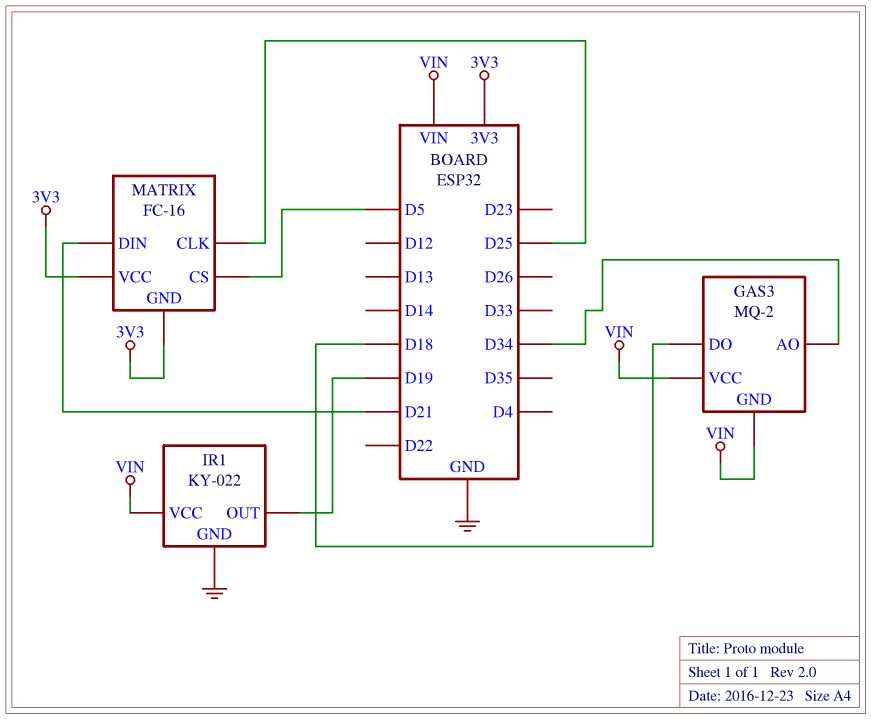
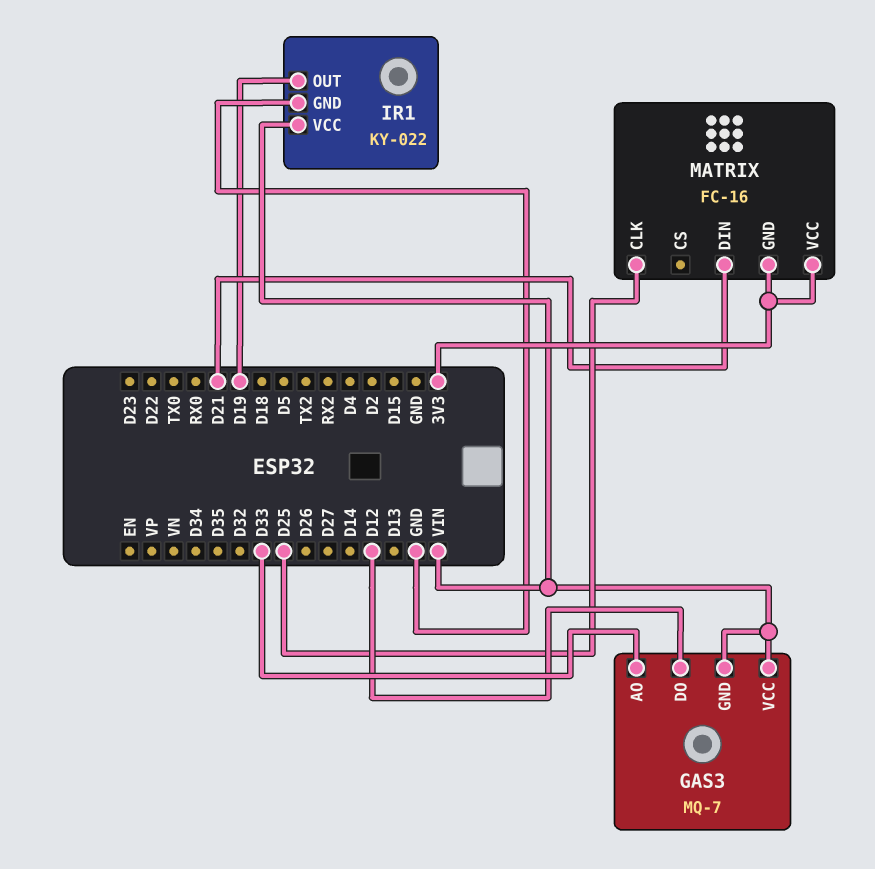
GAS3: MQ-2 -> MQ-7
GAS3 pin AO: D34 -> D33
GAS3 pin DO: D18 -> D12
MATRIX pin CS: D5 -> none

